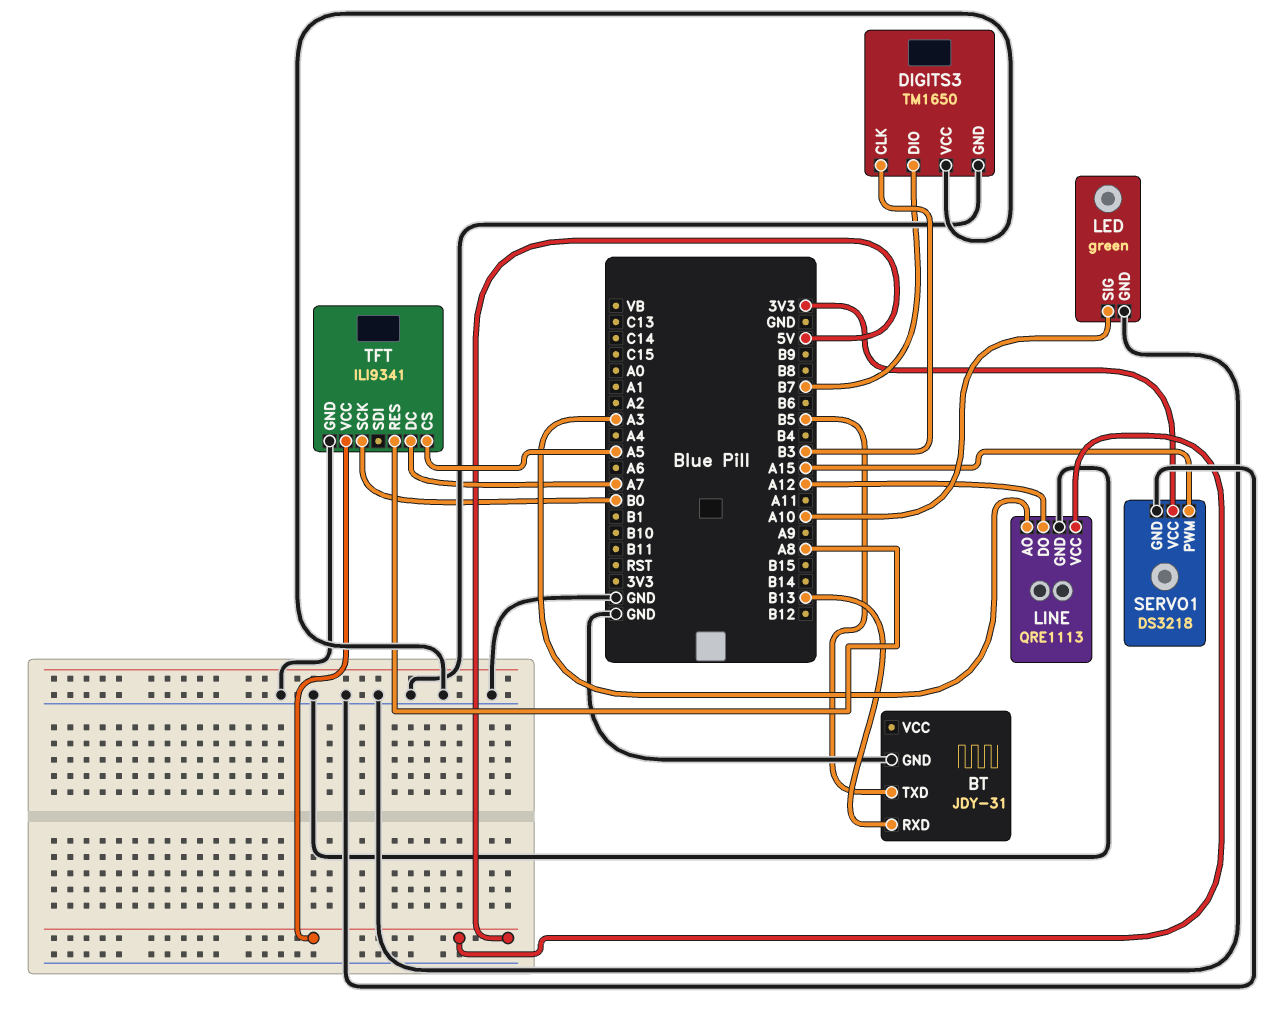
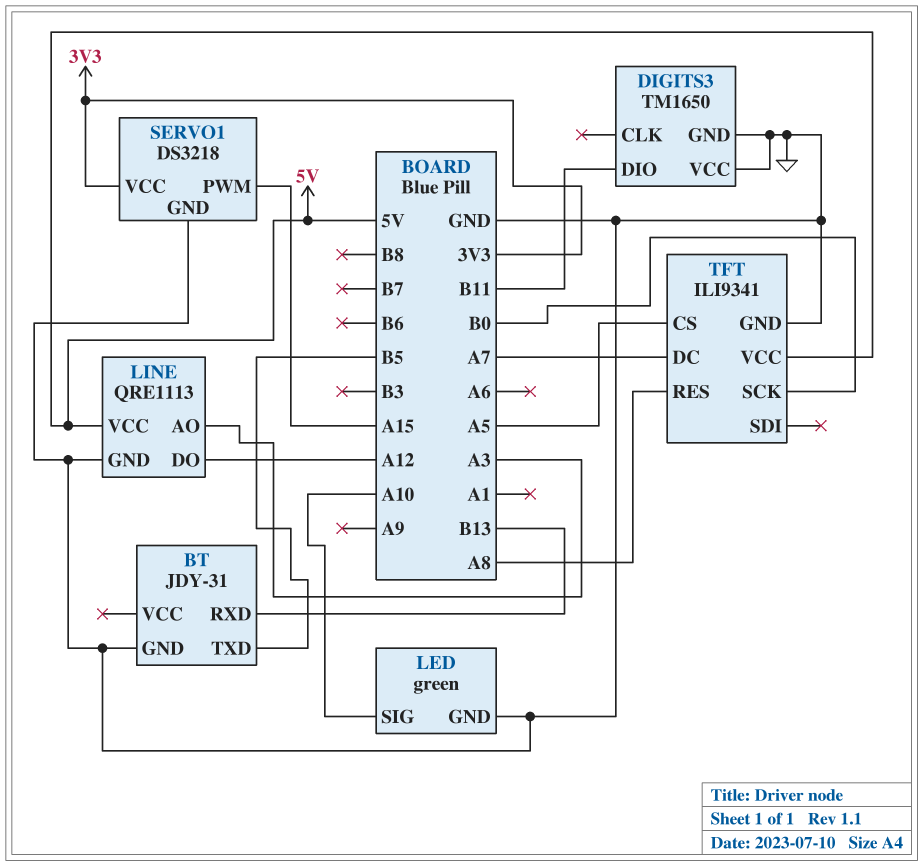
DIGITS3 pin CLK: B3 -> none
DIGITS3 pin DIO: B7 -> B11

